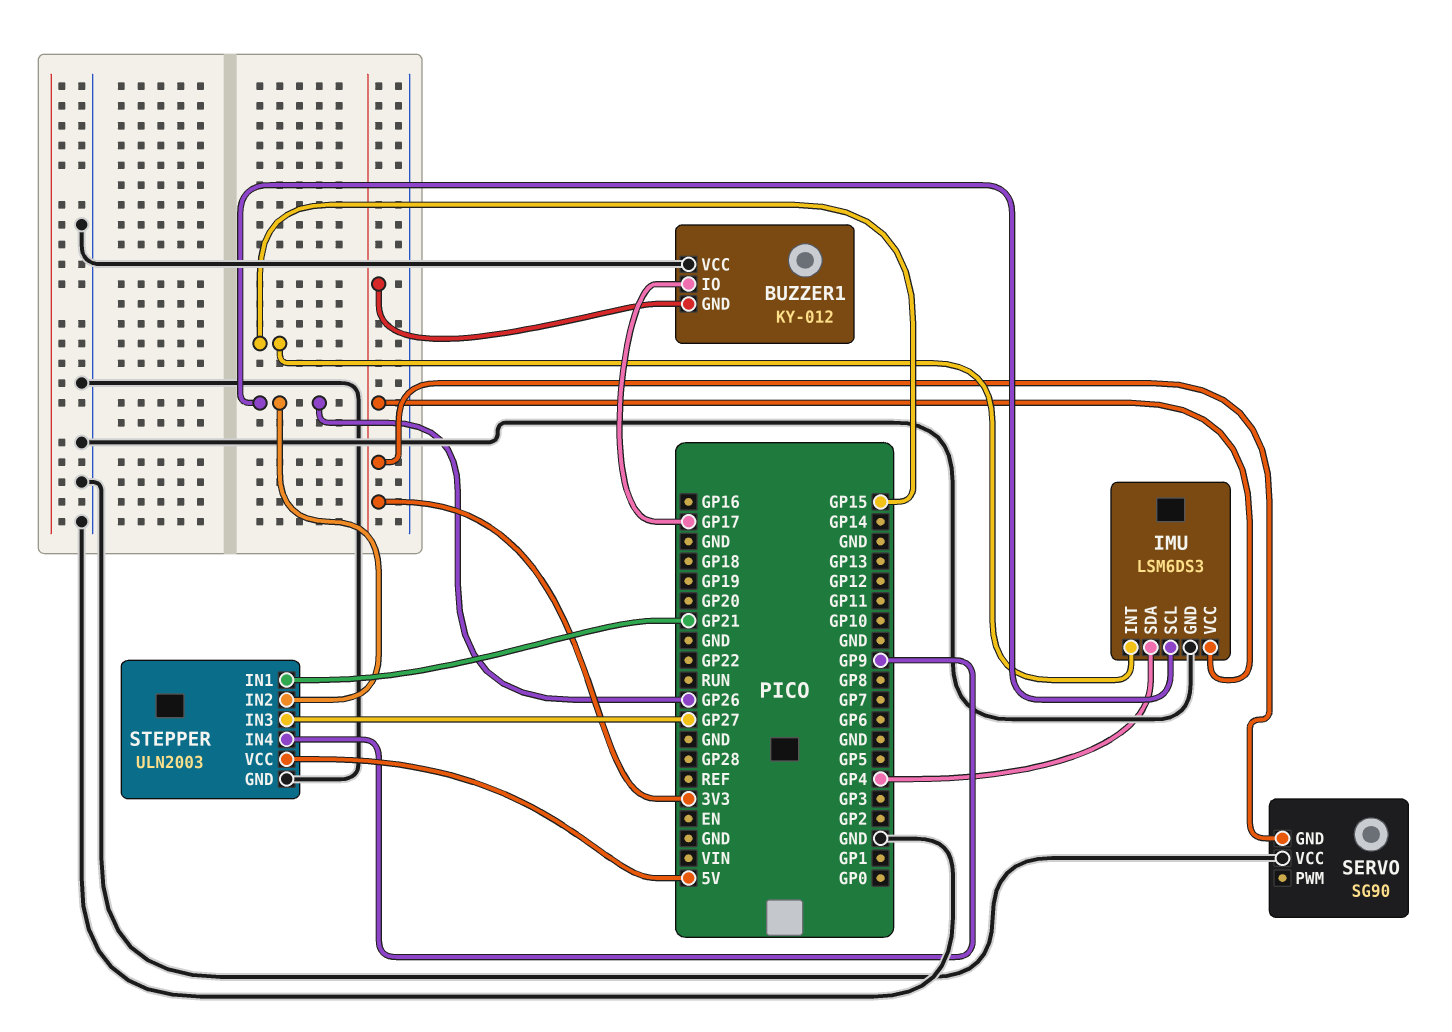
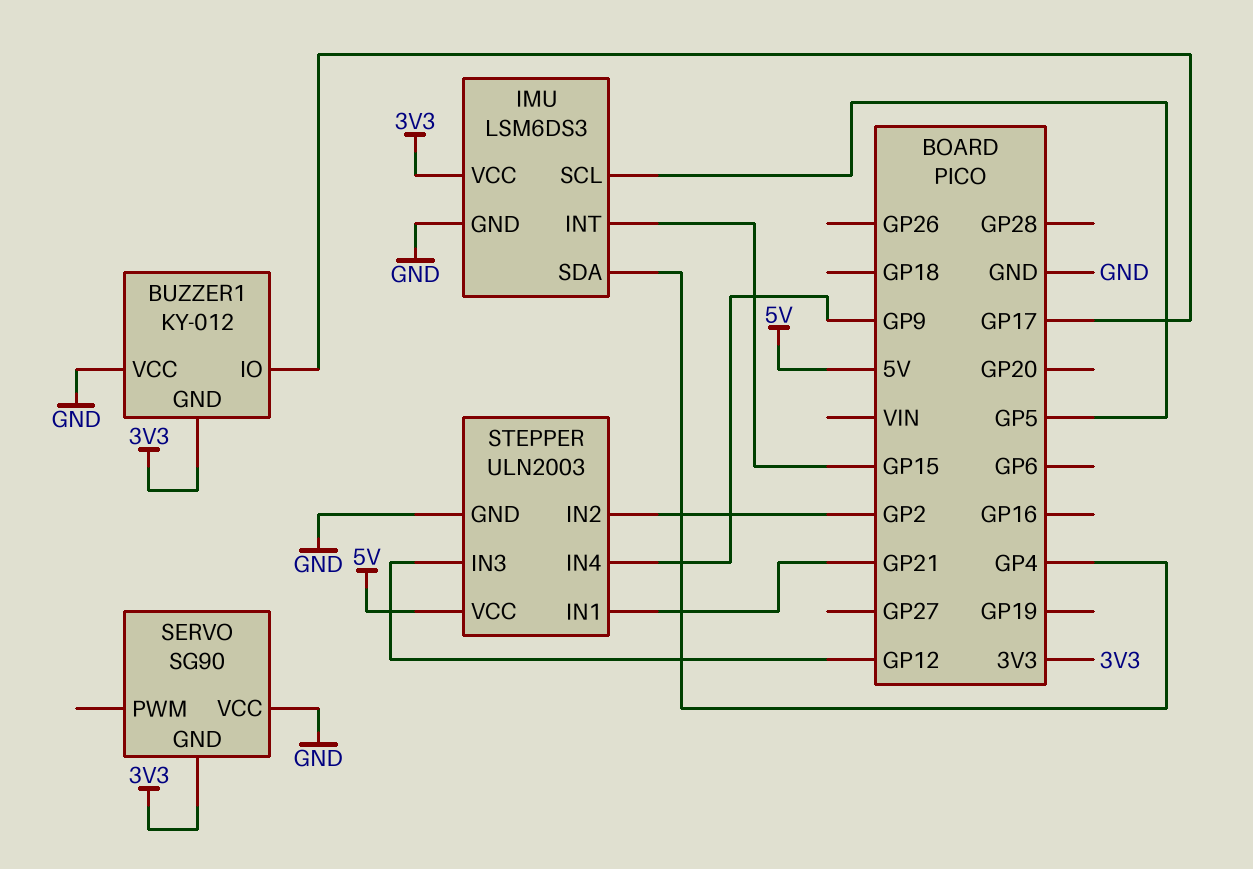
IMU pin SCL: GP26 -> GP5
STEPPER pin IN2: GP26 -> GP2
STEPPER pin IN3: GP27 -> GP12

